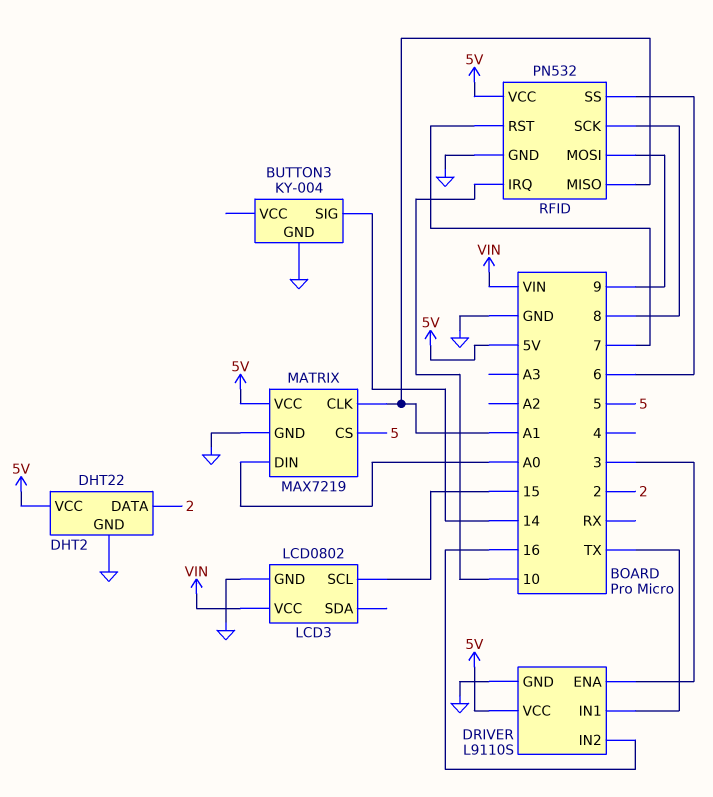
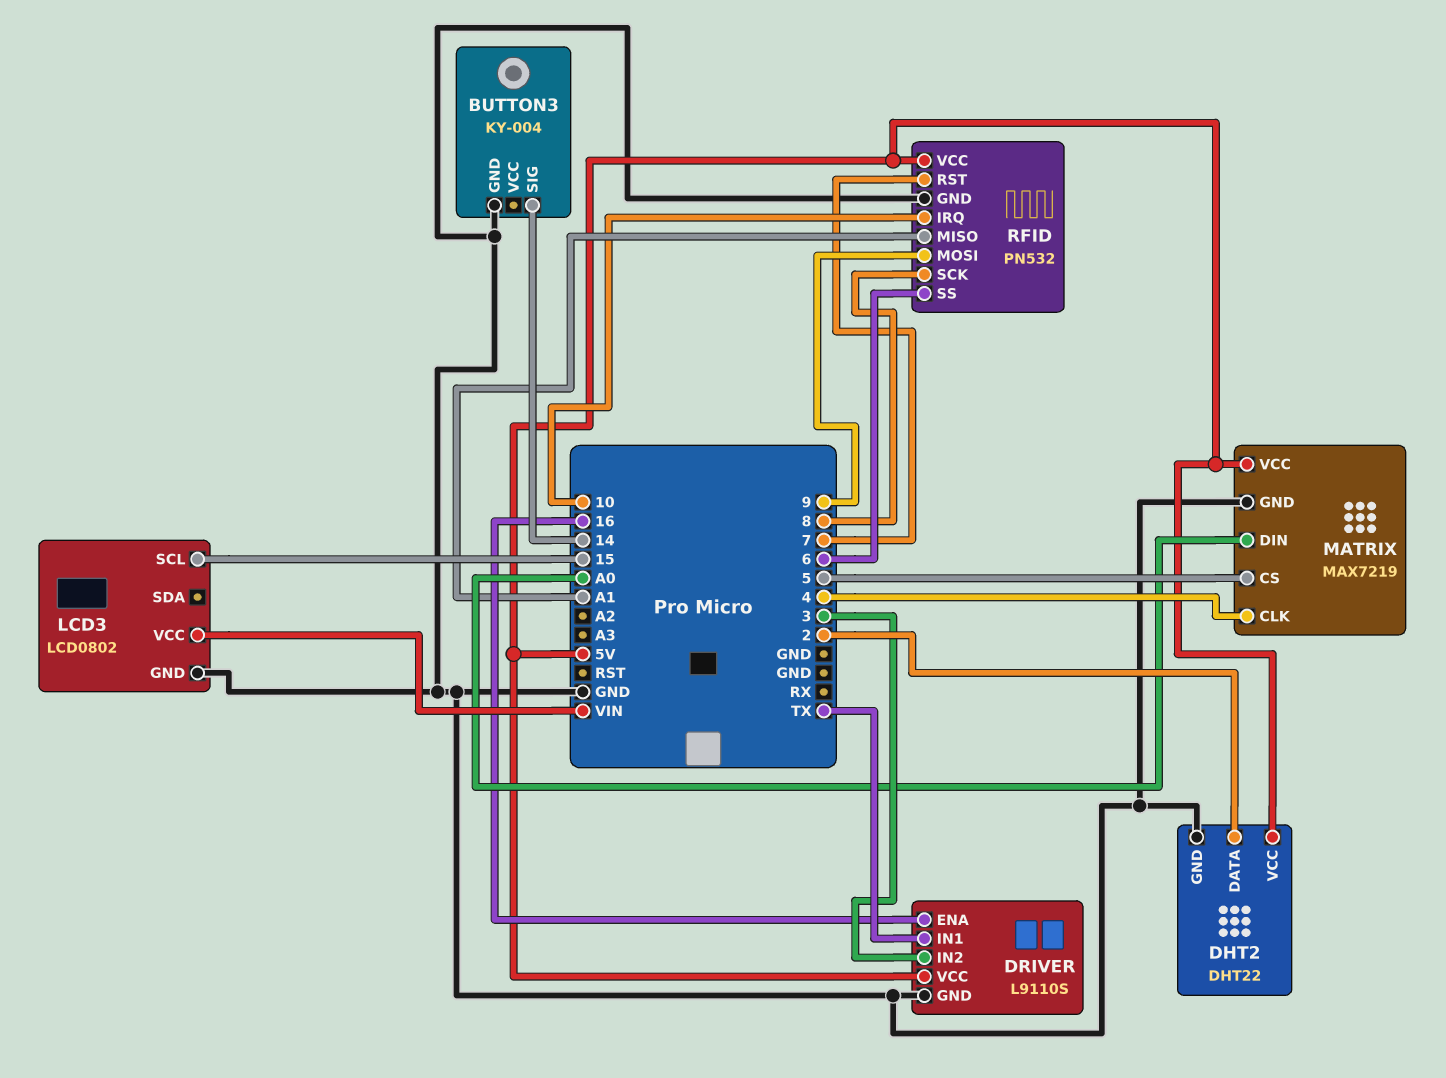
DRIVER pin ENA: 3 -> 16
DRIVER pin IN2: 16 -> 3
MATRIX pin CLK: A1 -> 4

